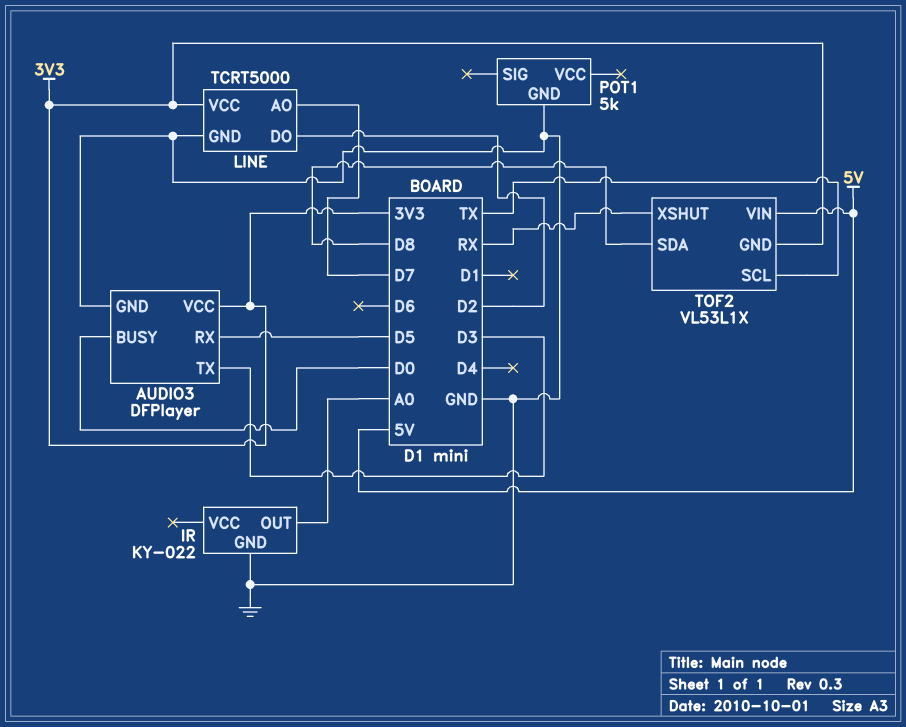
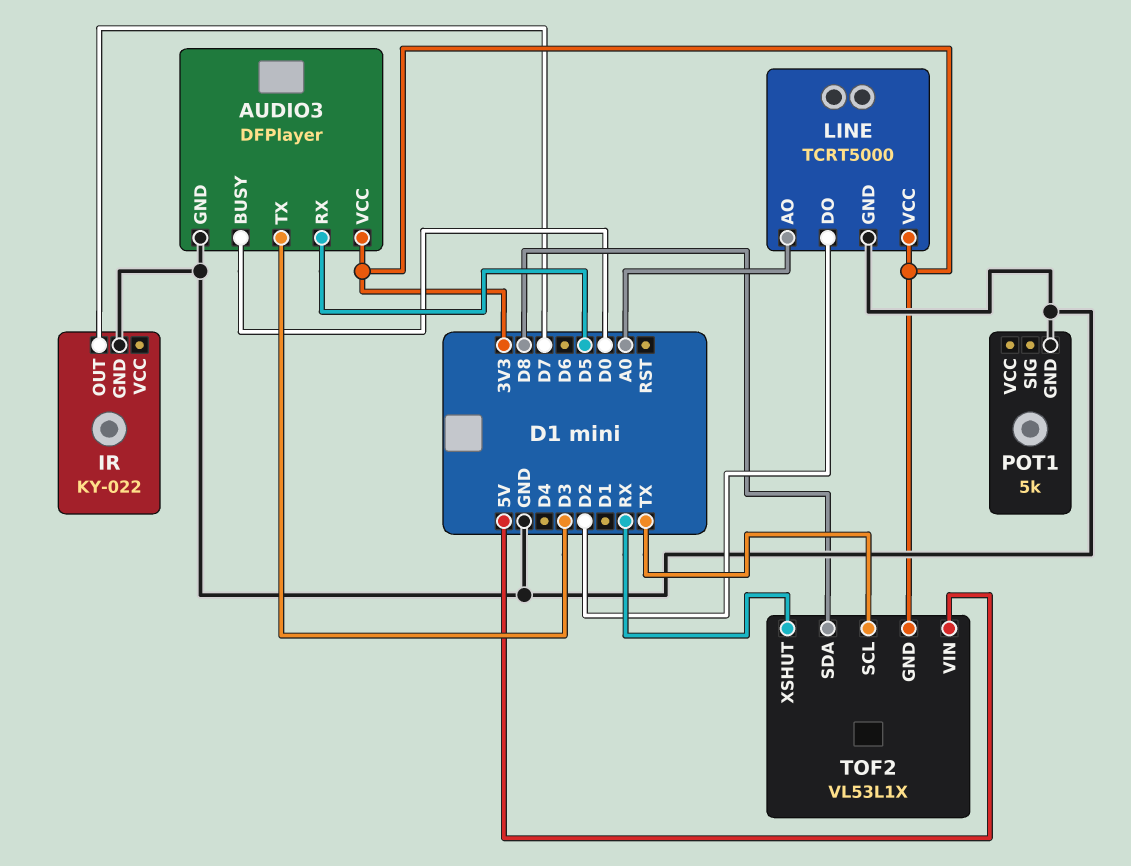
IR pin OUT: A0 -> D7
LINE pin AO: D7 -> A0

